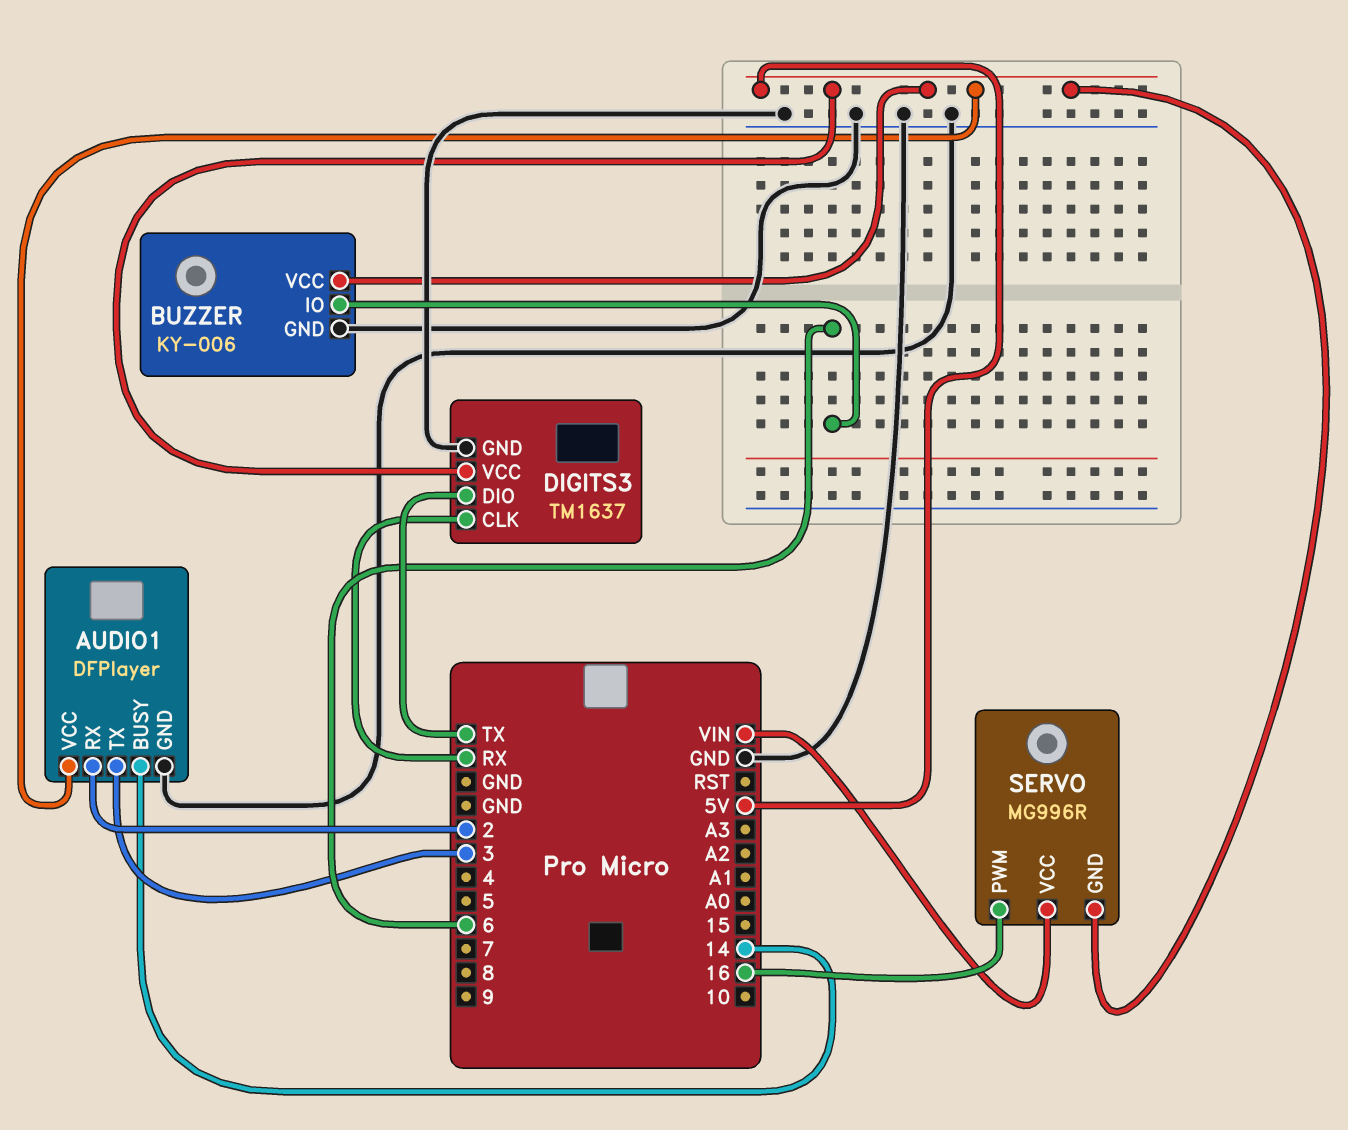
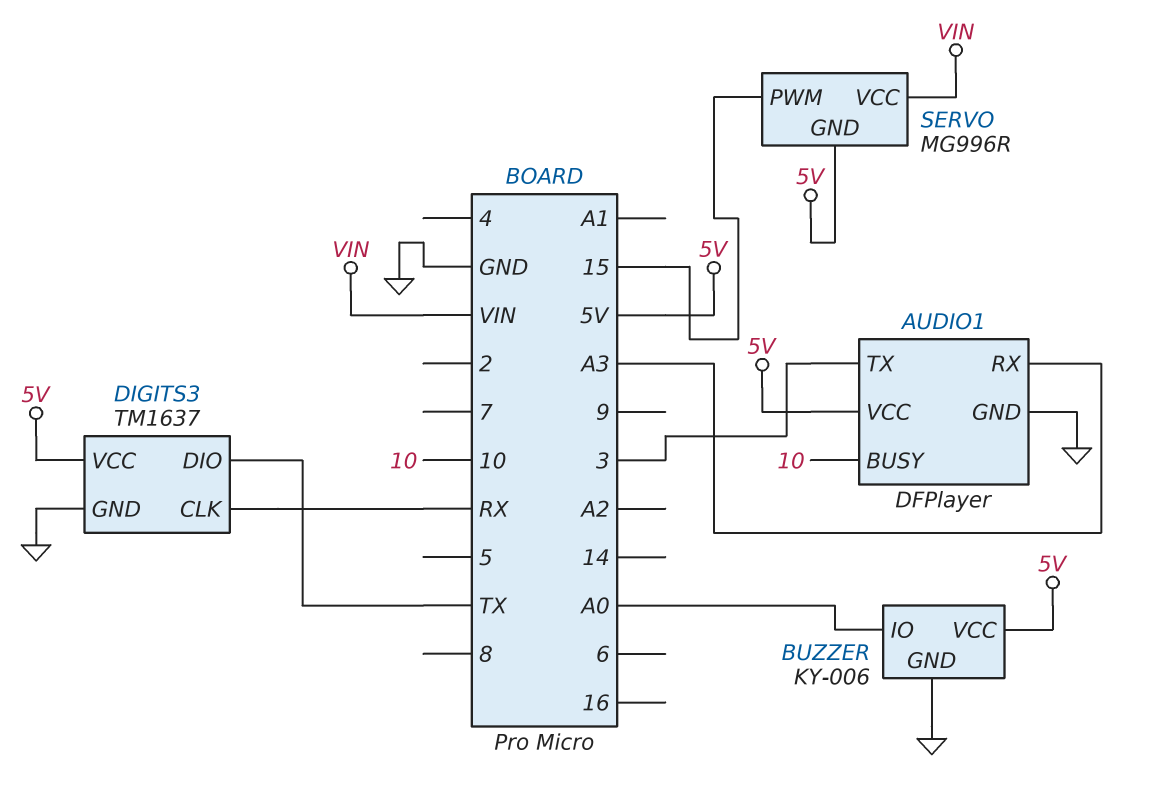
AUDIO1 pin BUSY: 14 -> 10
AUDIO1 pin RX: 2 -> A3
BUZZER pin IO: 6 -> A0
SERVO pin PWM: 16 -> 15

